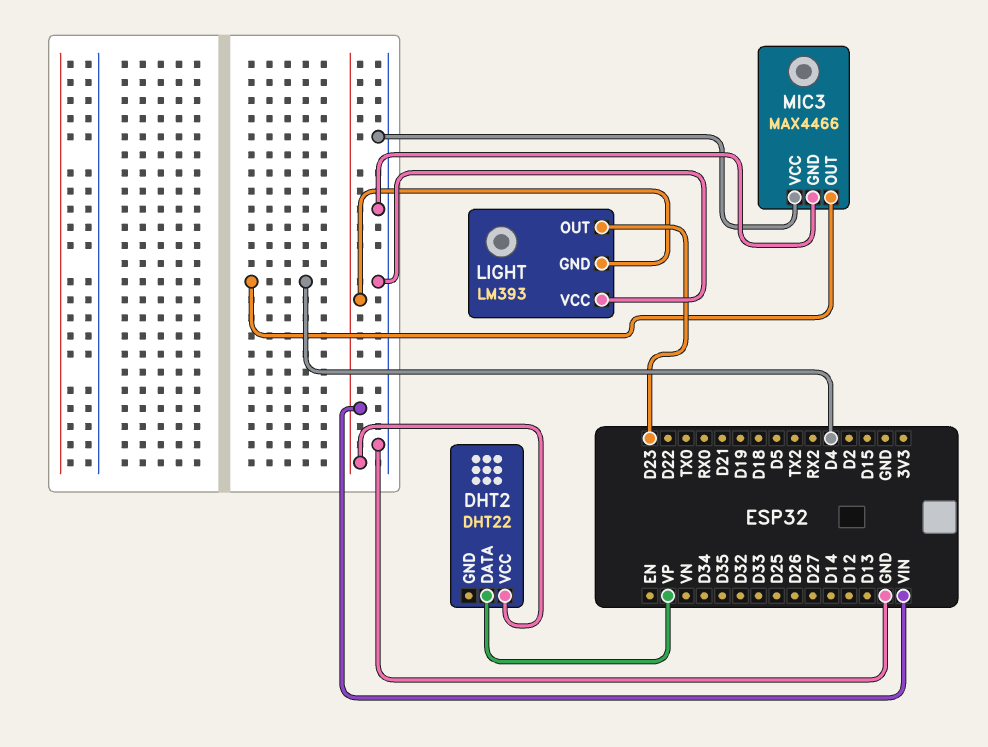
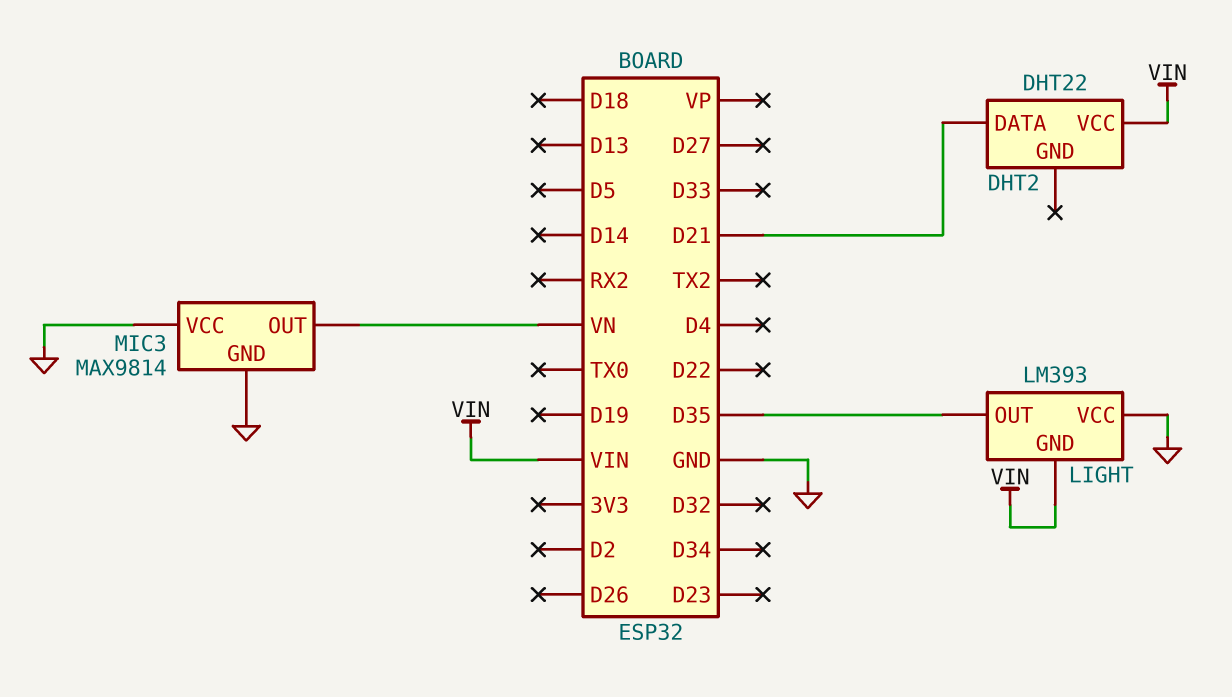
DHT2 pin DATA: VP -> D21
LIGHT pin OUT: D23 -> D35
MIC3: MAX4466 -> MAX9814
MIC3 pin OUT: D4 -> VN

